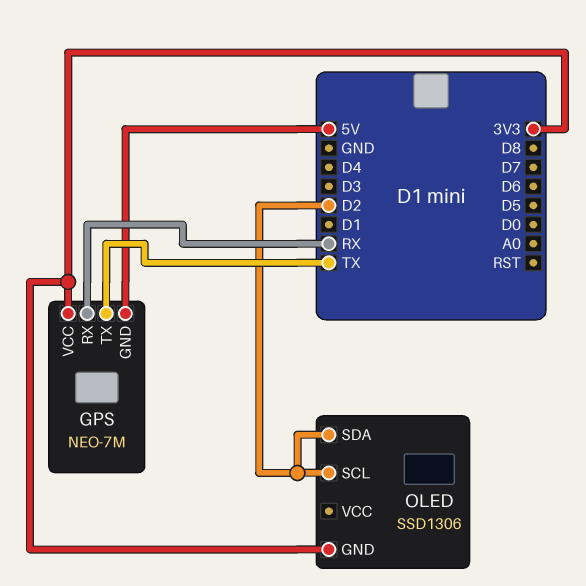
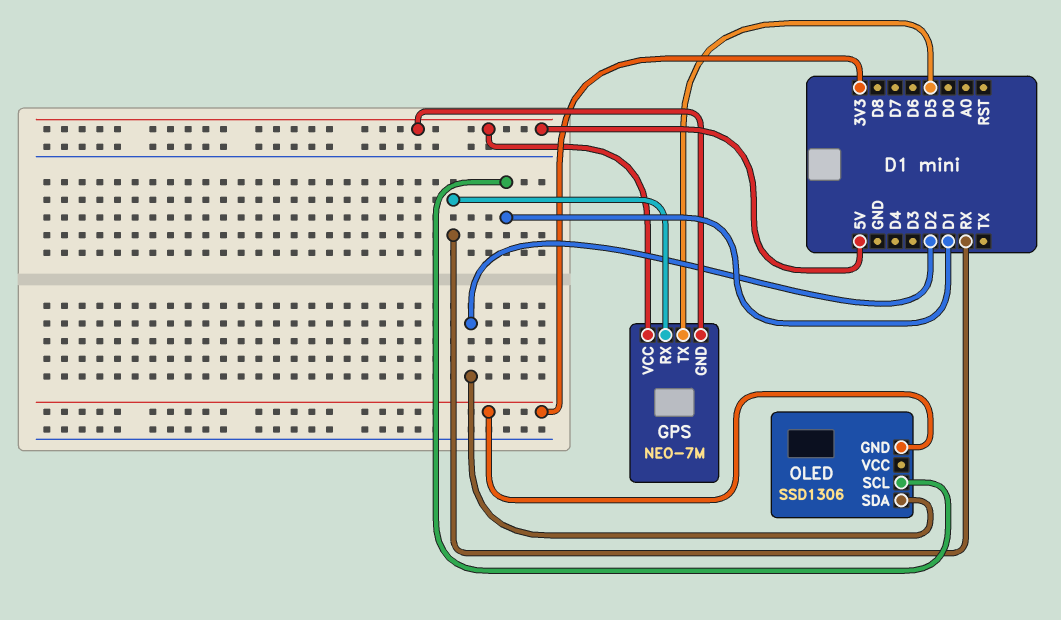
GPS pin TX: TX -> D5
GPS pin VCC: 3V3 -> 5V
OLED pin SCL: D2 -> D1

